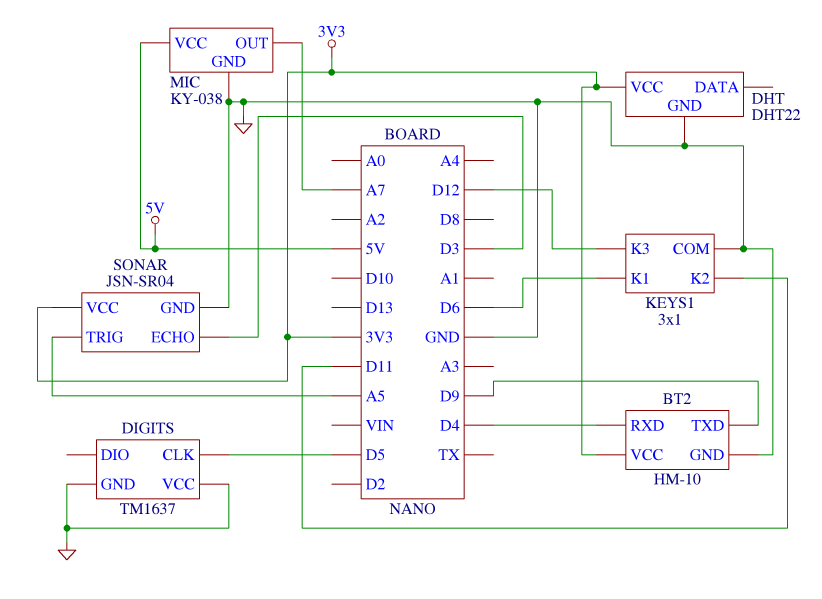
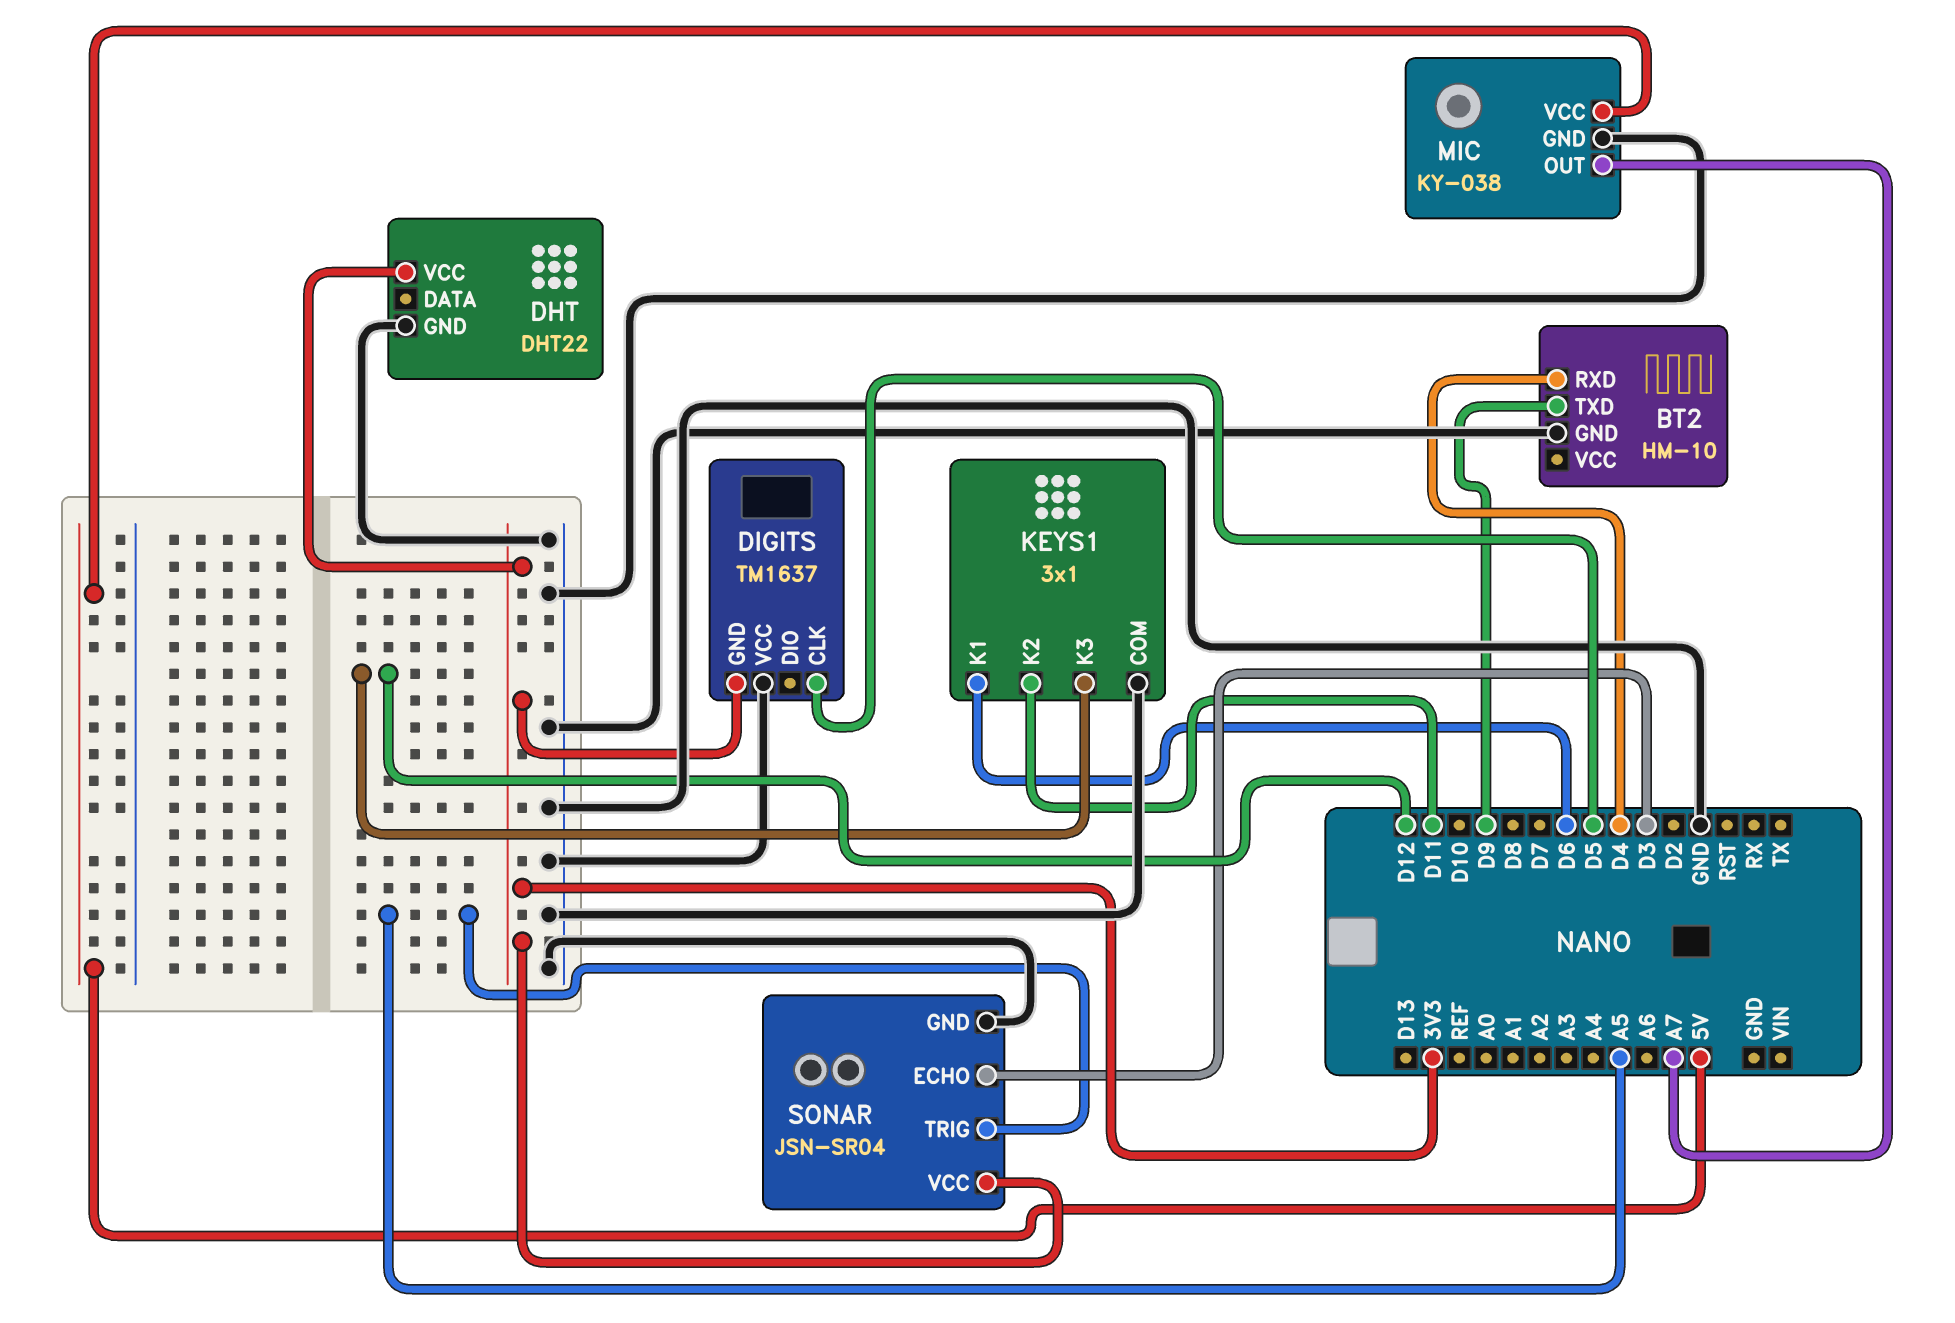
BT2 pin VCC: 3V3 -> none
DIGITS pin GND: GND -> 3V3

